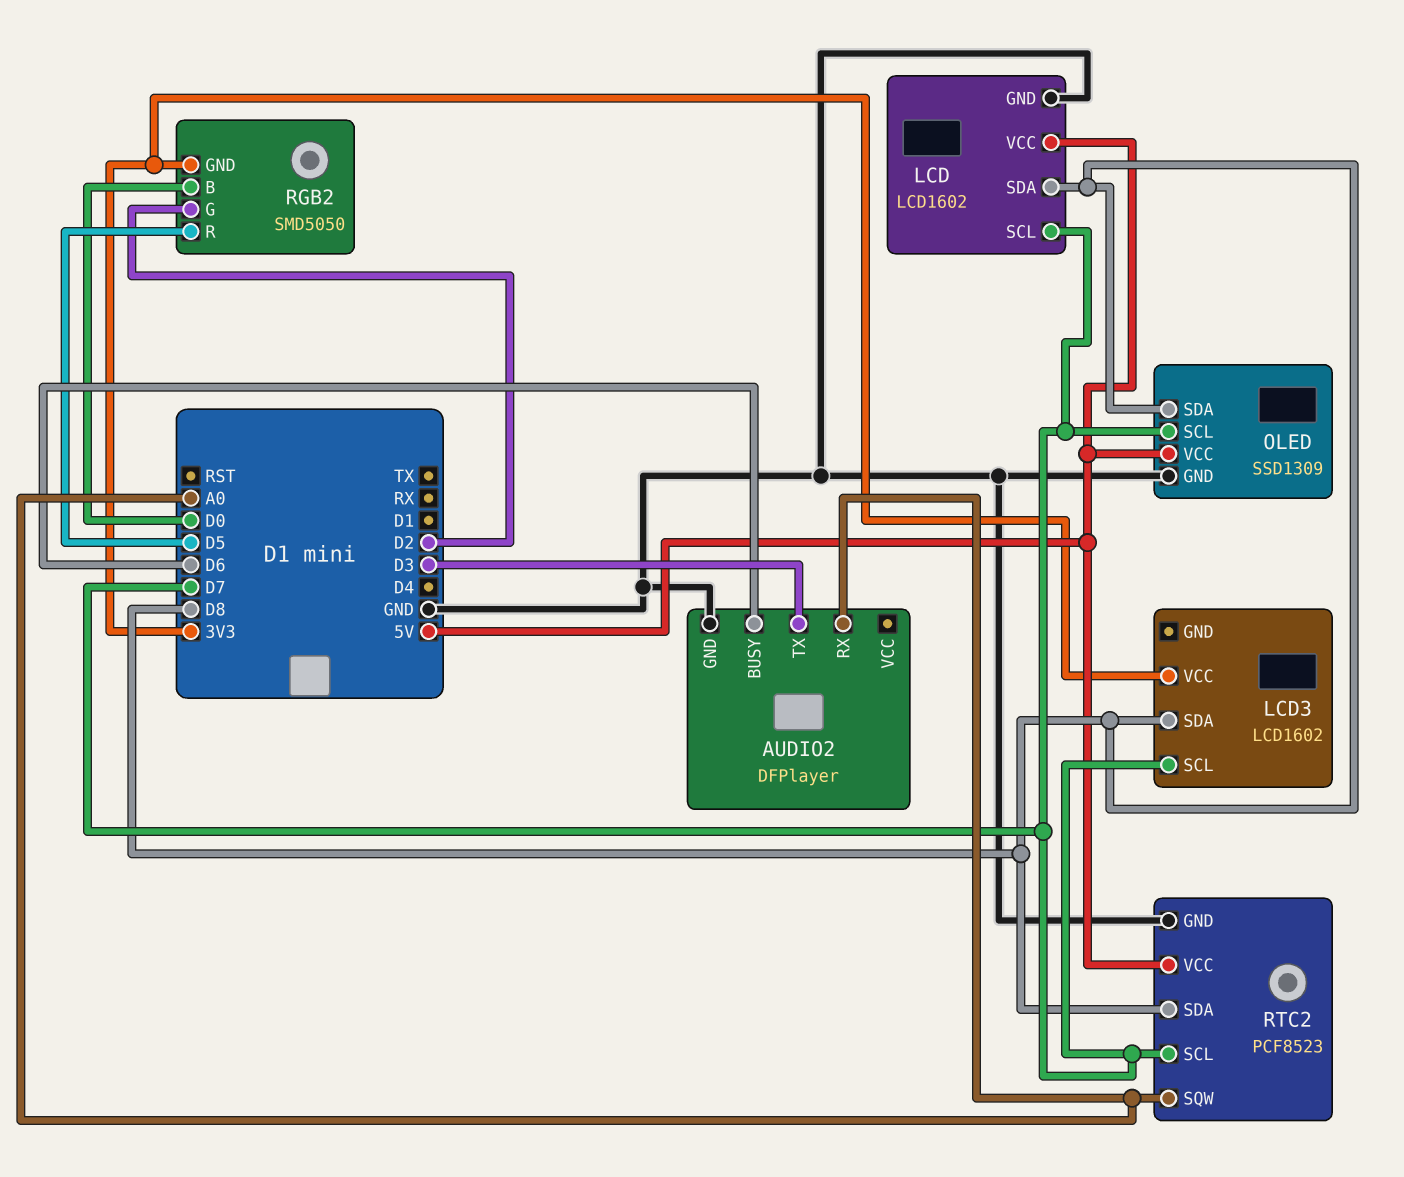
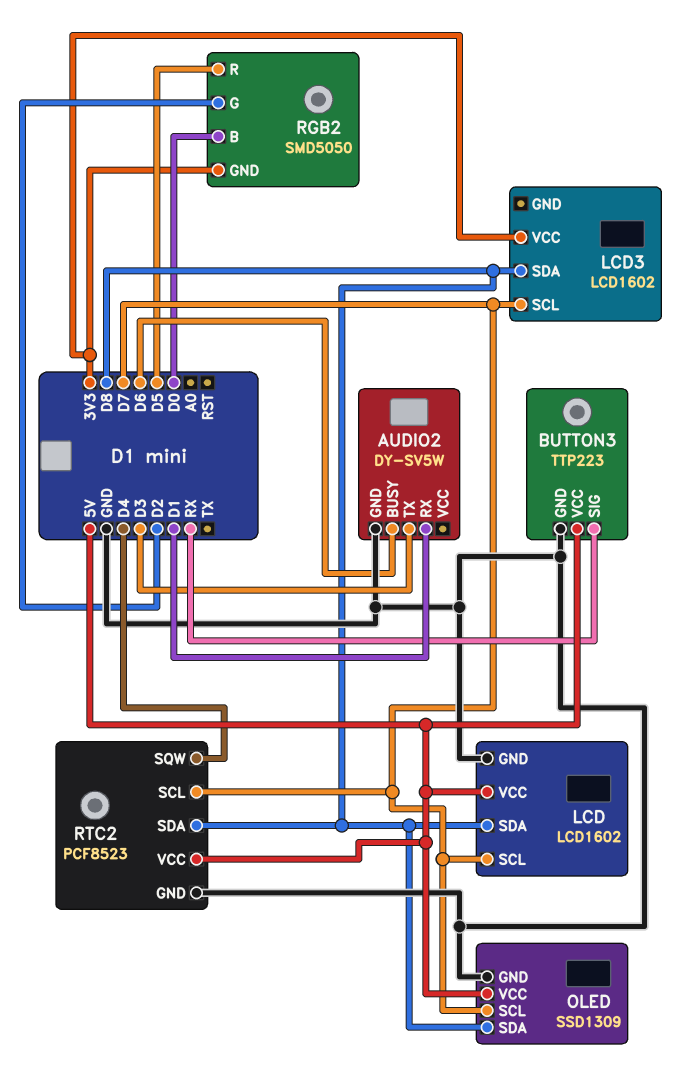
AUDIO2: DFPlayer -> DY-SV5W
AUDIO2 pin RX: A0 -> D1
BUTTON3: none -> TTP223
BUTTON3 pin GND: none -> GND
BUTTON3 pin SIG: none -> RX
BUTTON3 pin VCC: none -> 5V
RTC2 pin SQW: A0 -> D4

